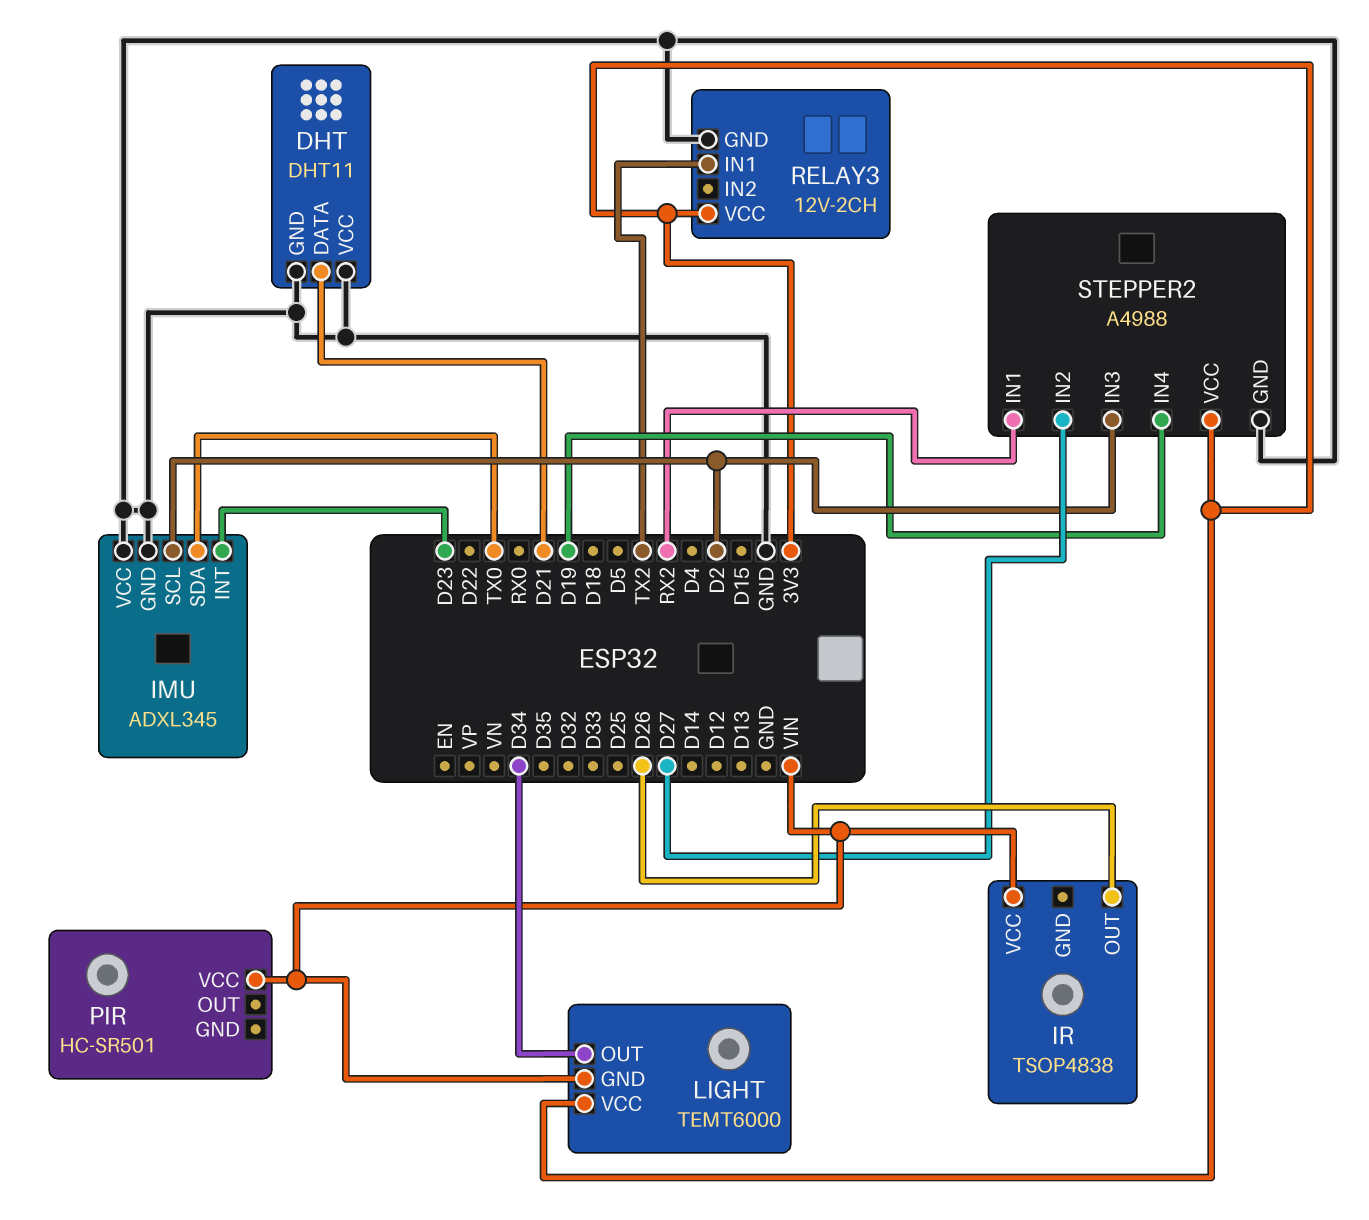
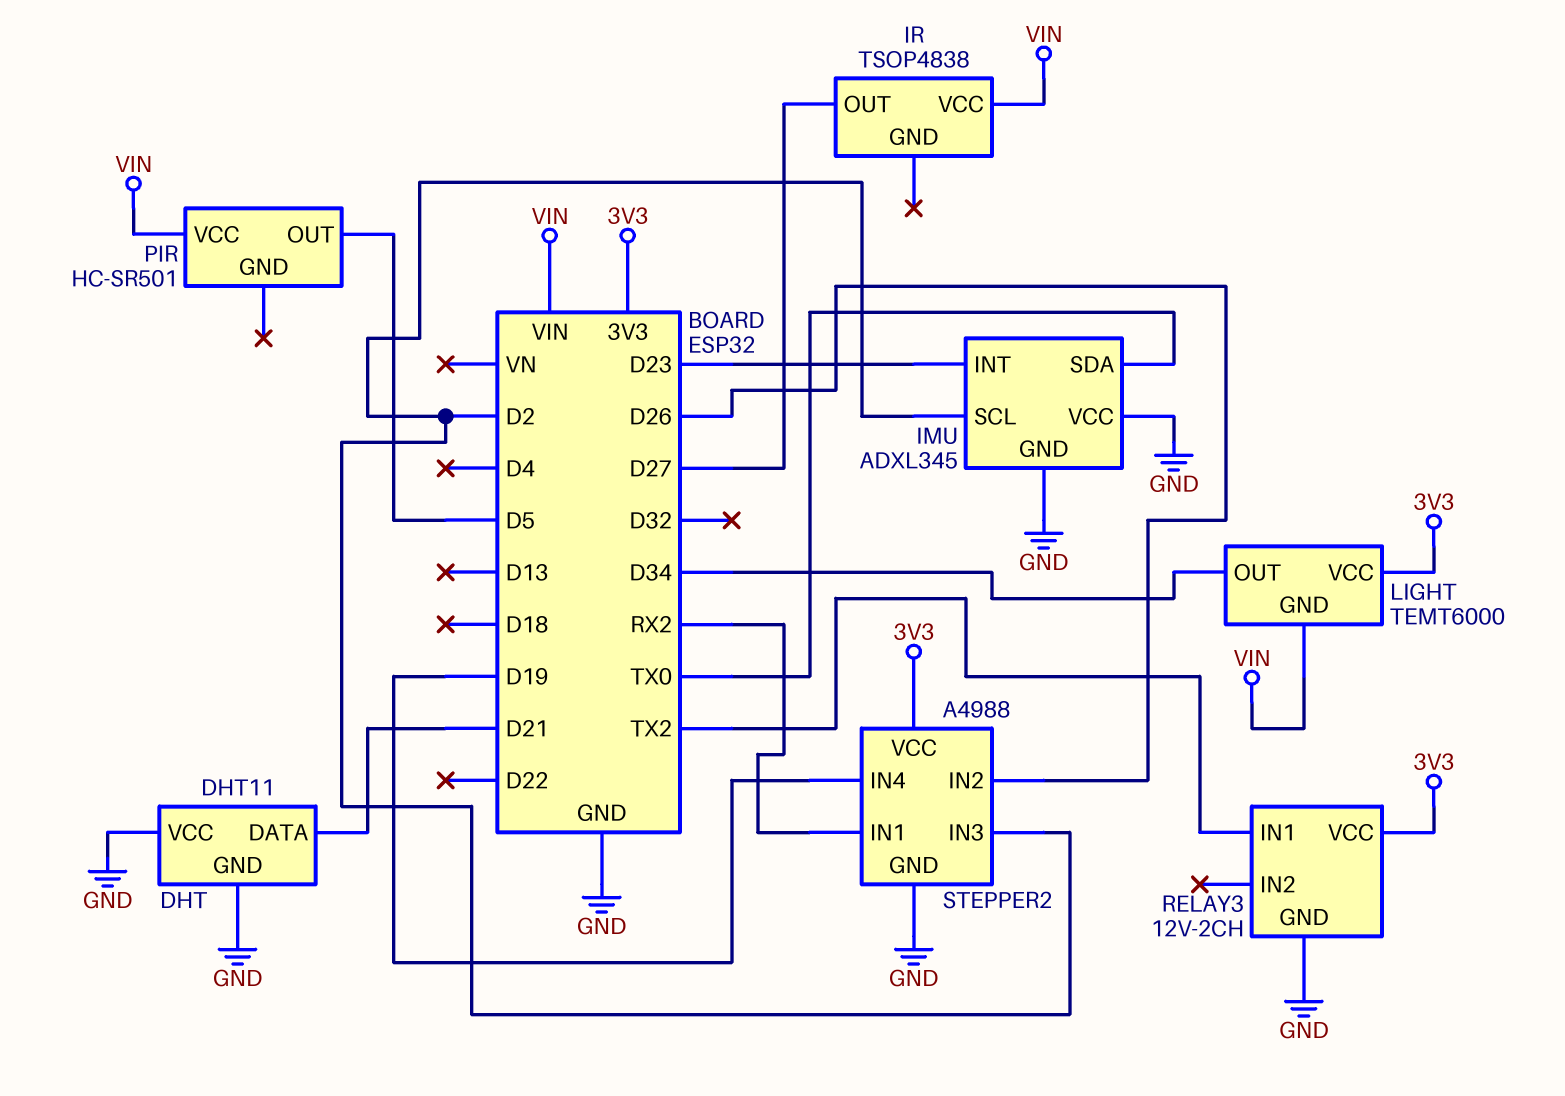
IR pin OUT: D26 -> D27
PIR pin OUT: none -> D5
STEPPER2 pin IN2: D27 -> D26

